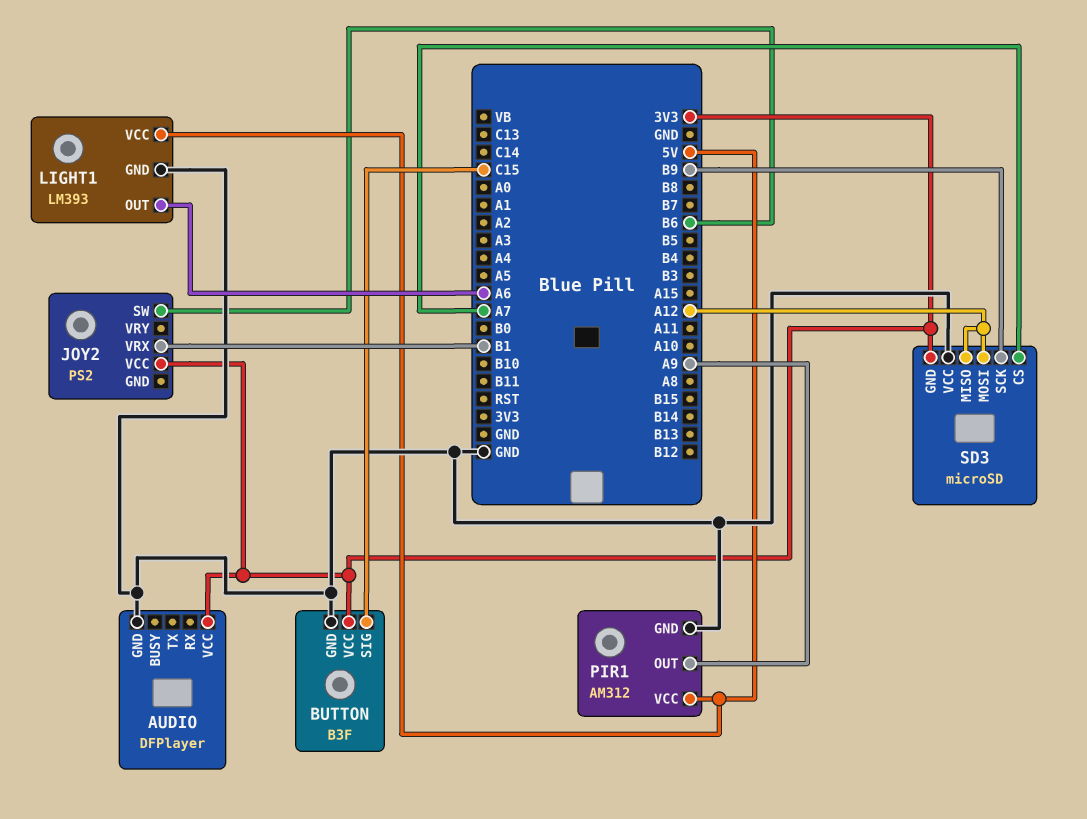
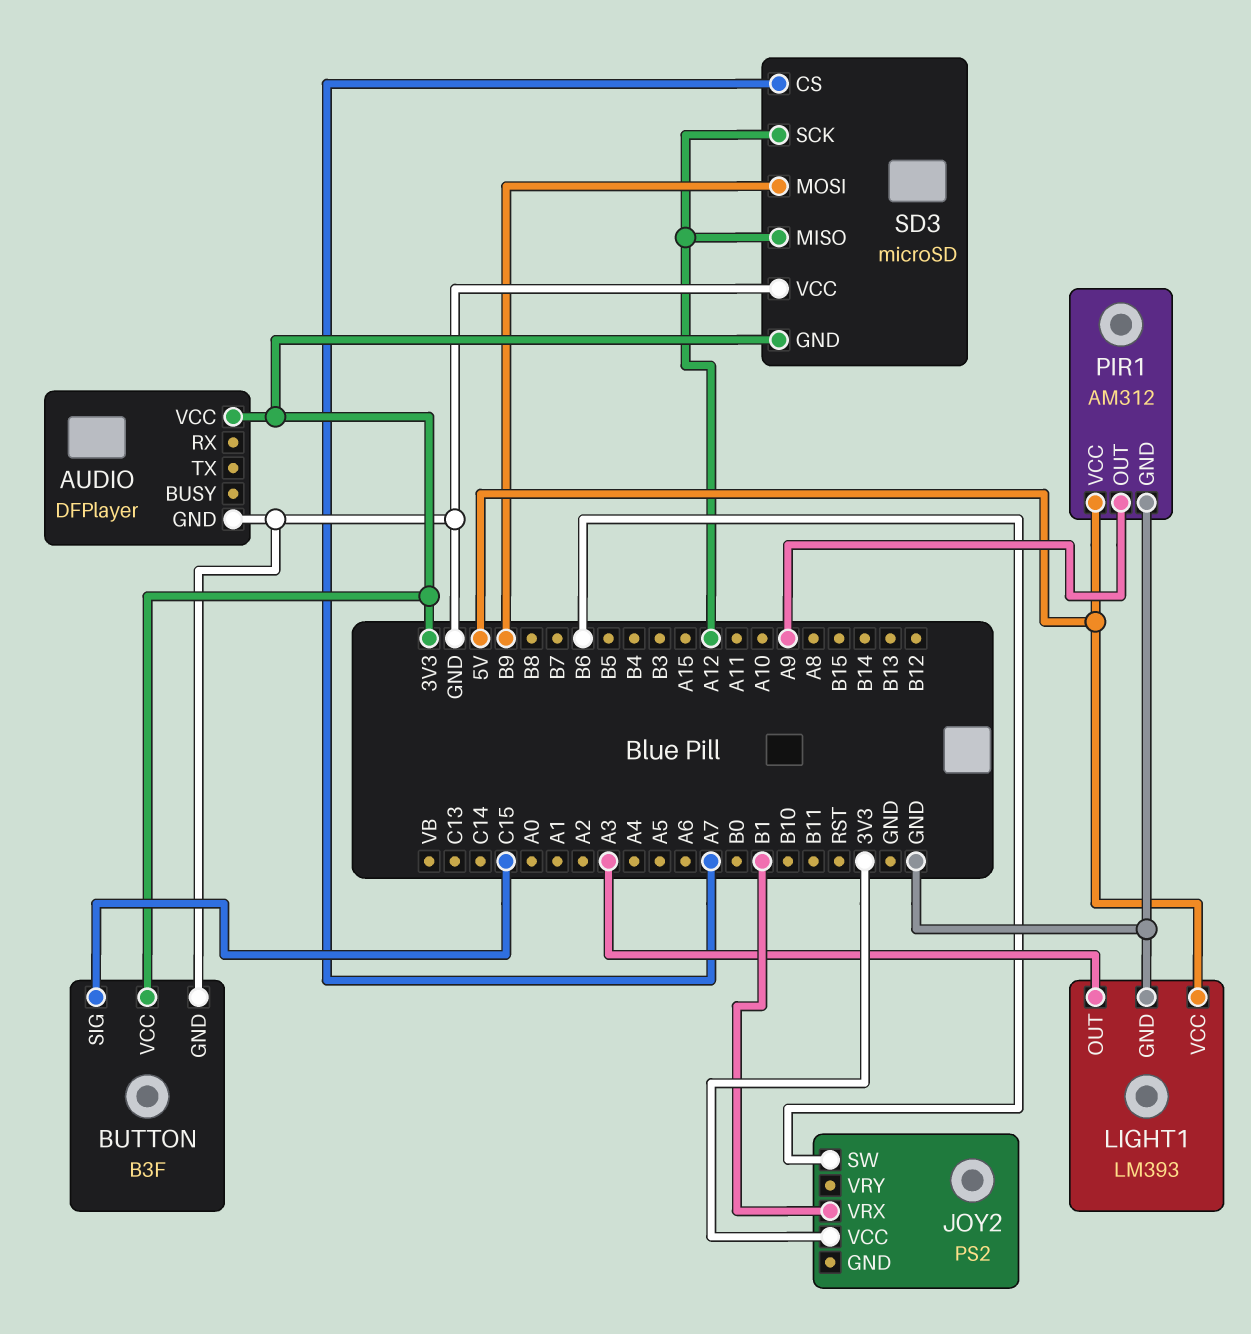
LIGHT1 pin OUT: A6 -> A3
SD3 pin MOSI: A12 -> B9
SD3 pin SCK: B9 -> A12

